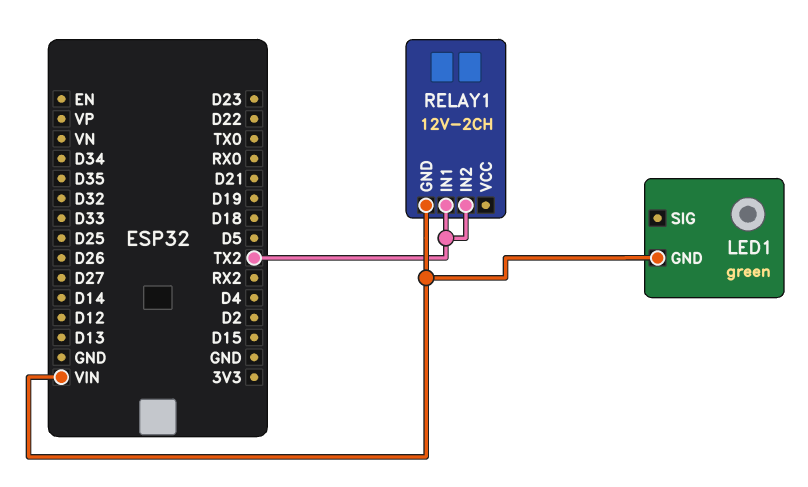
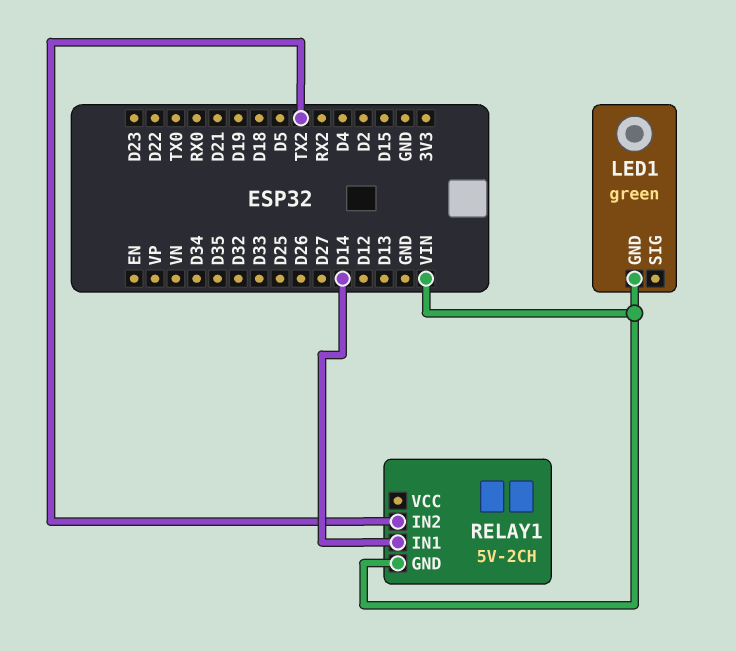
RELAY1: 12V-2CH -> 5V-2CH
RELAY1 pin IN1: TX2 -> D14

